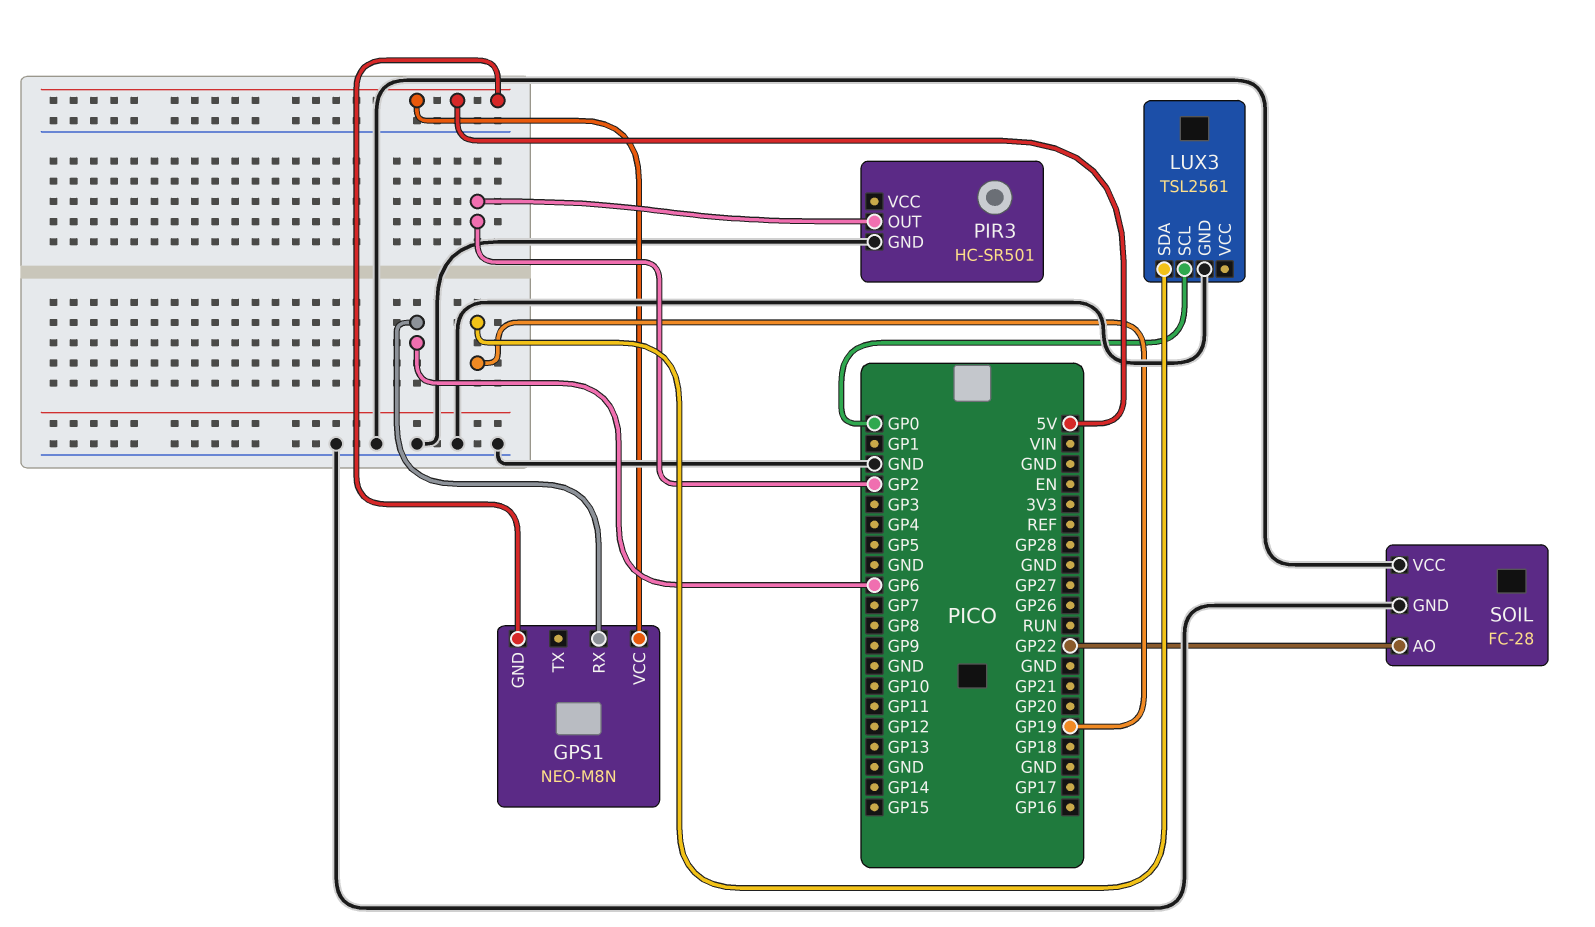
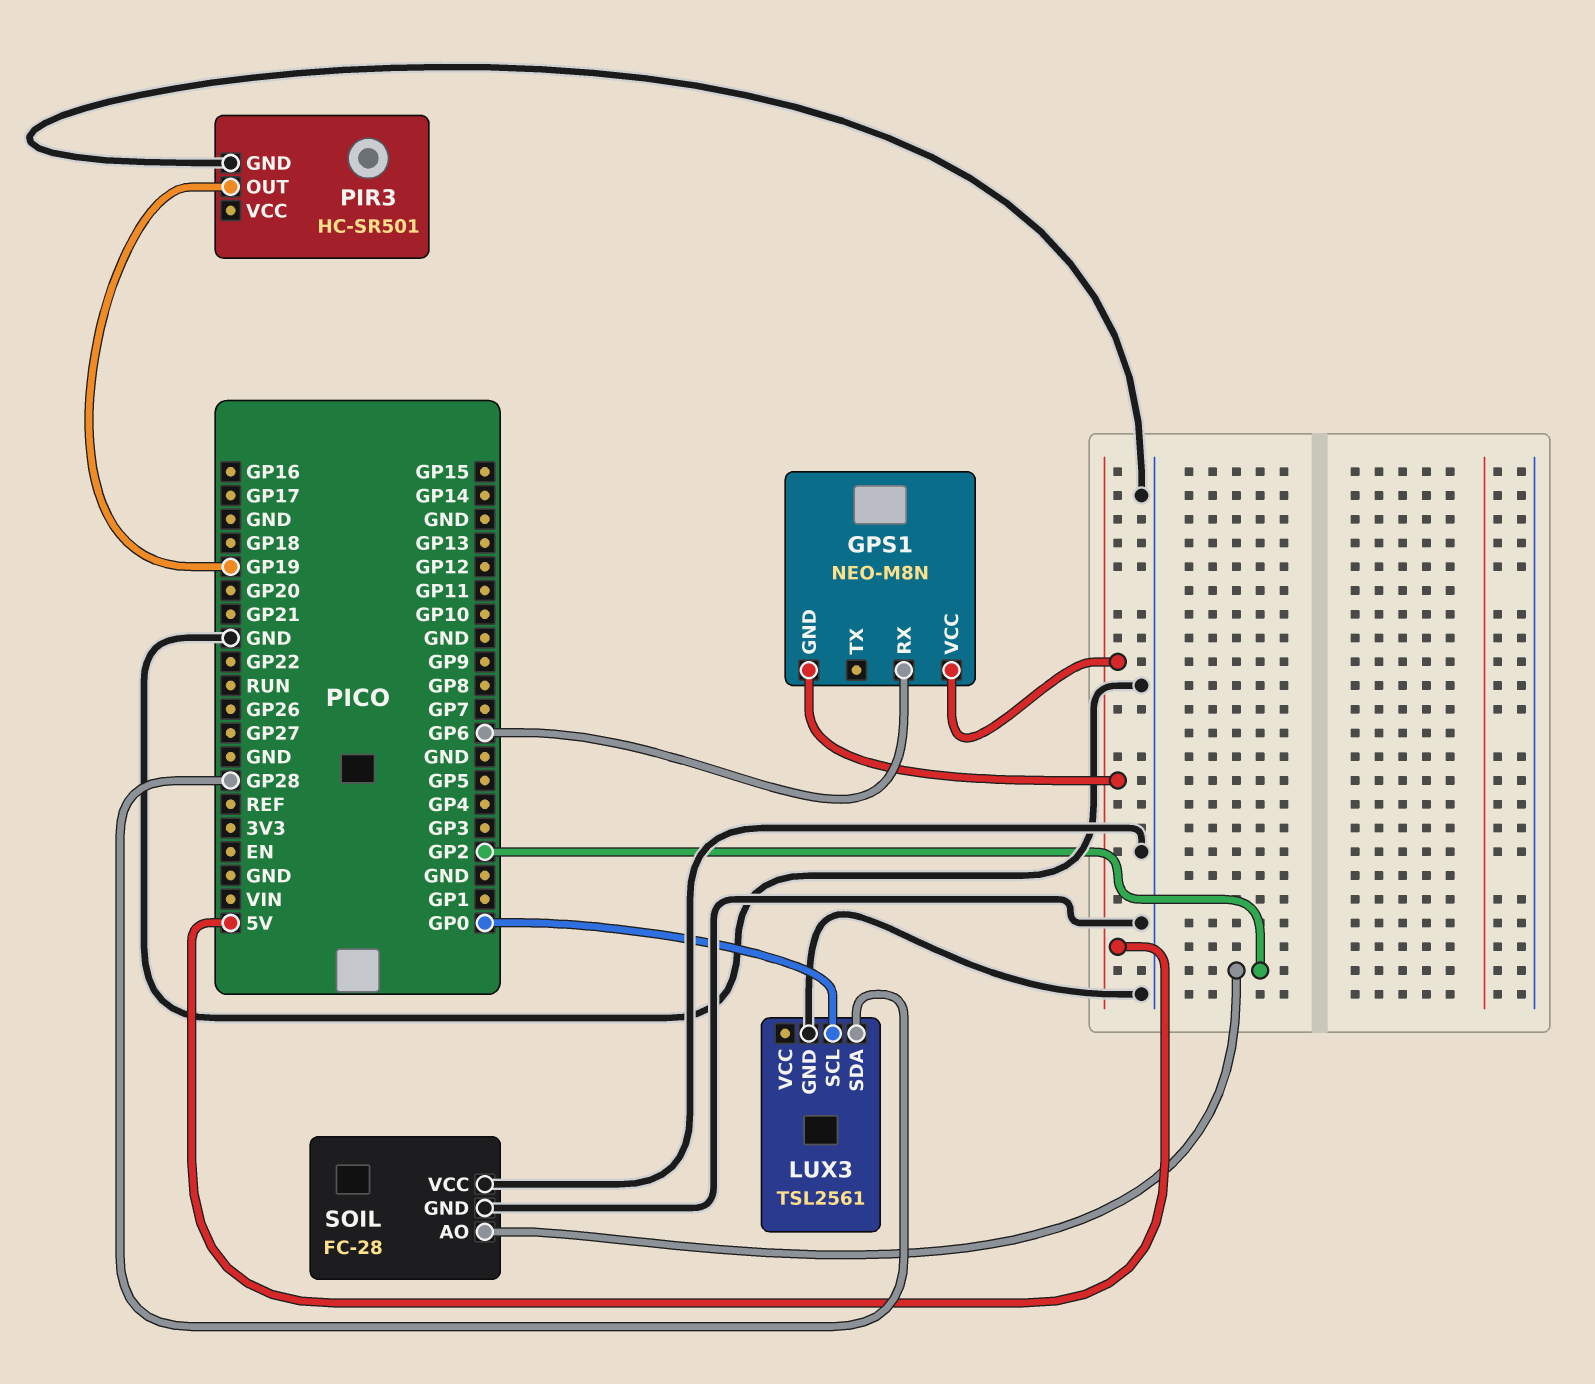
LUX3 pin SDA: GP19 -> GP28
PIR3 pin OUT: GP2 -> GP19
SOIL pin AO: GP22 -> GP2

